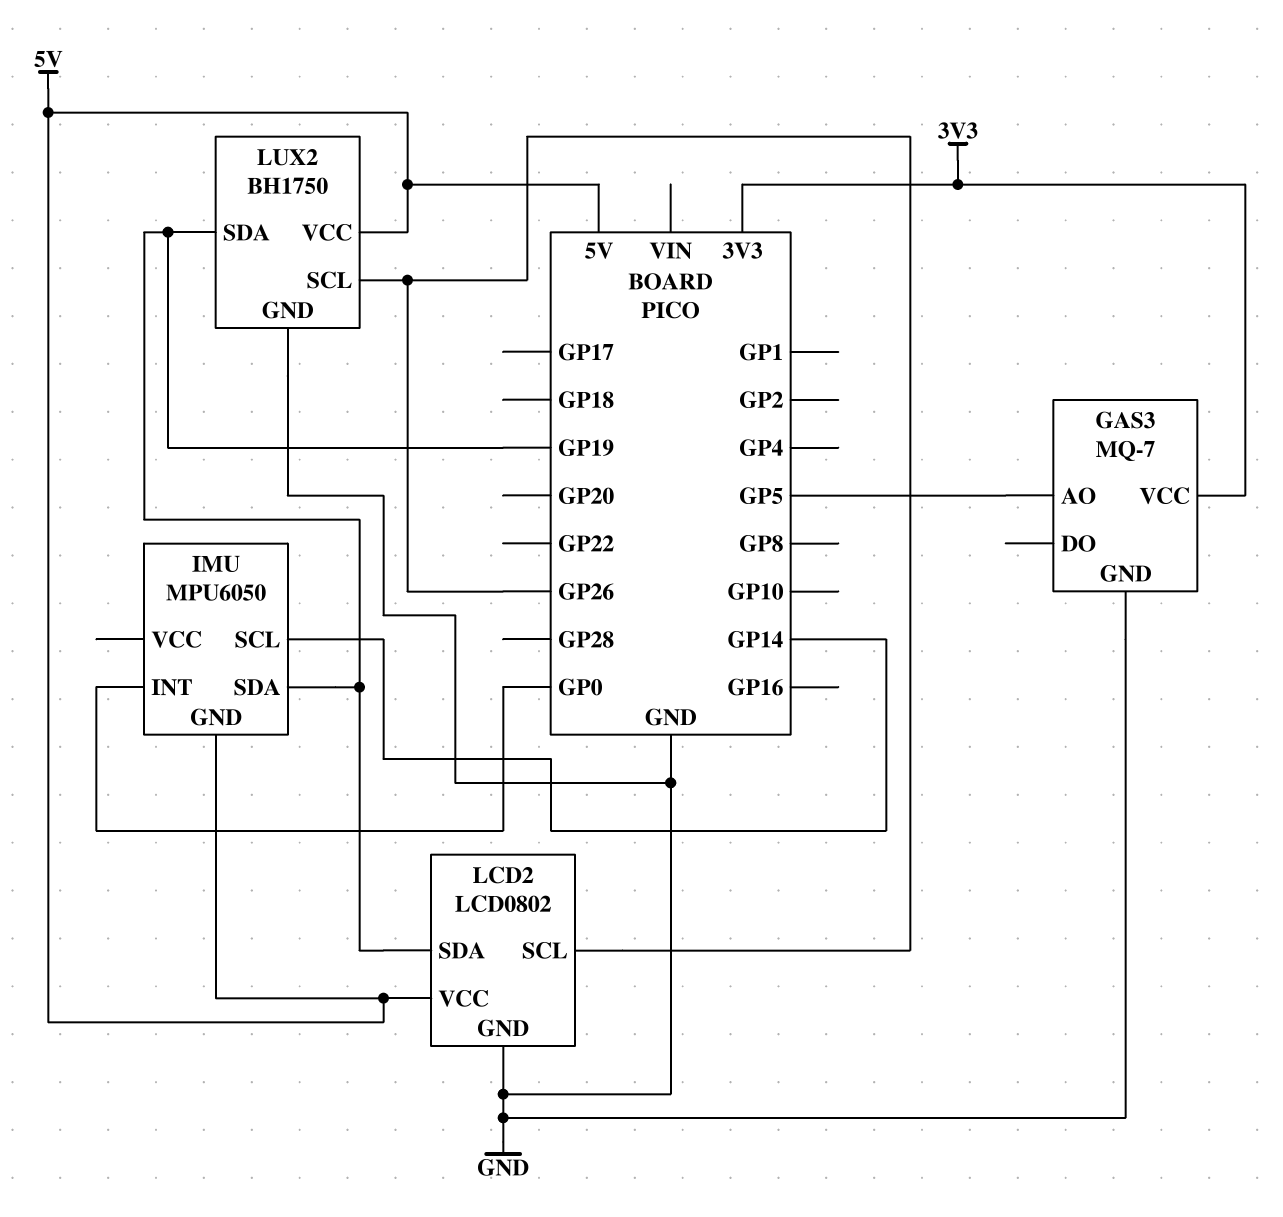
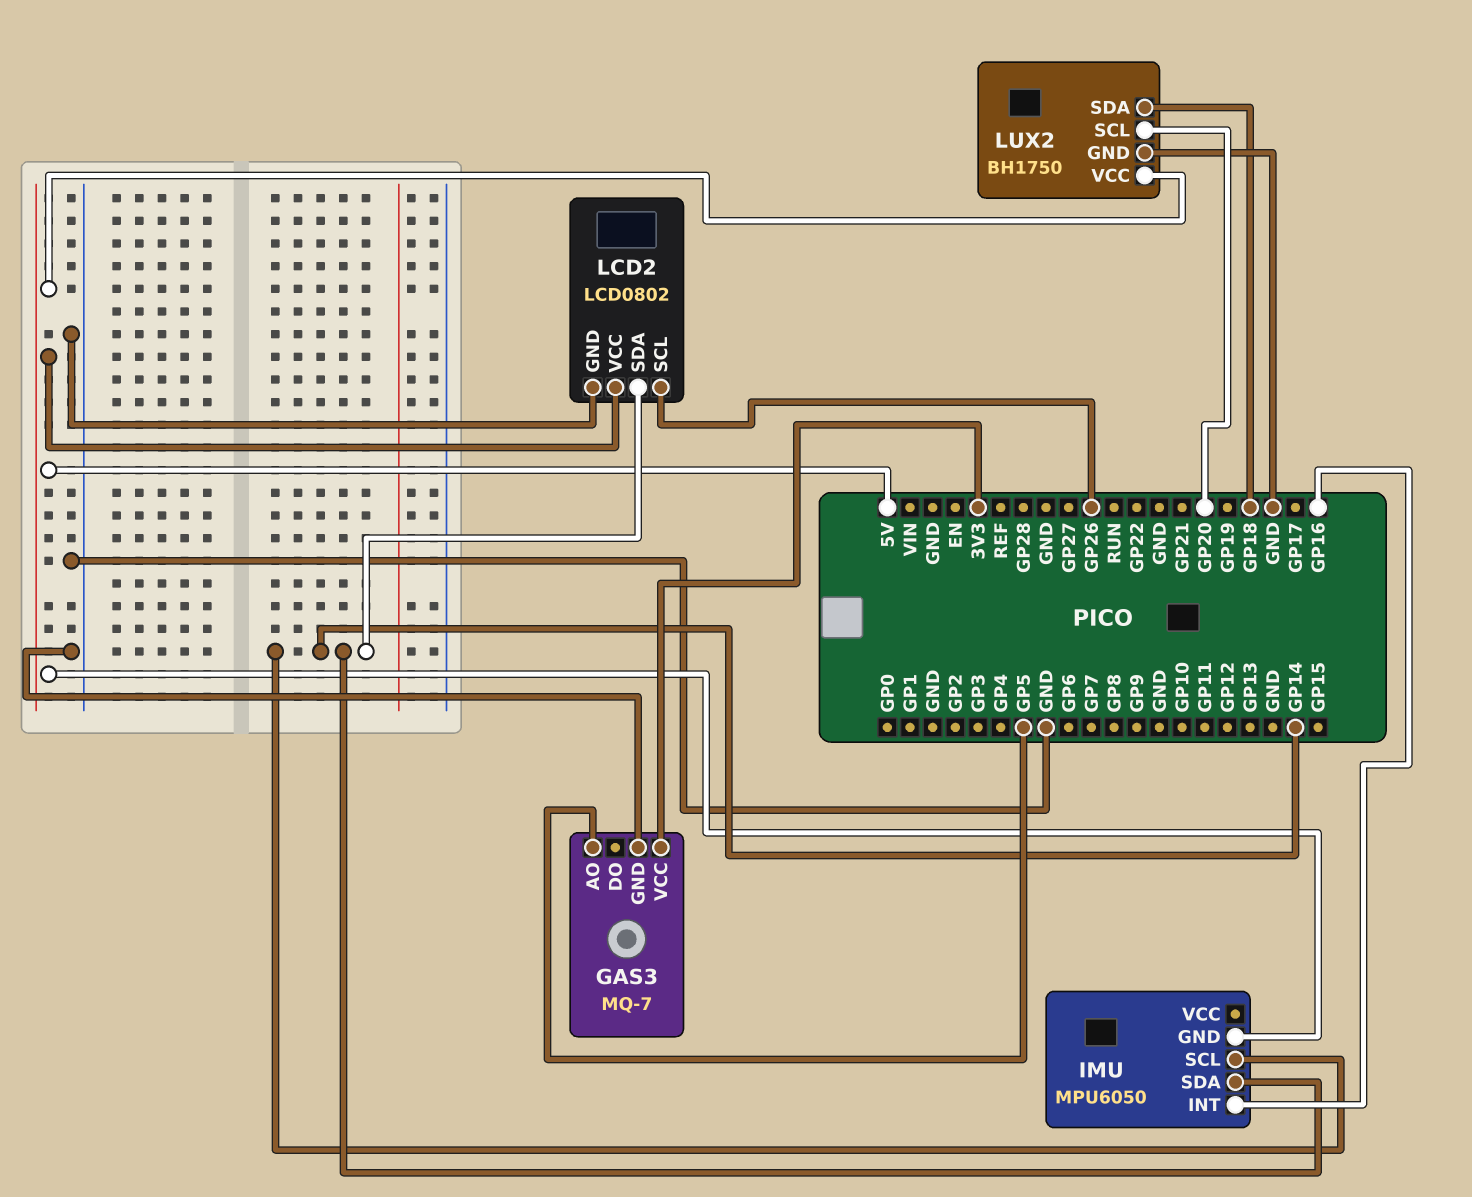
IMU pin INT: GP0 -> GP16
IMU pin SDA: GP19 -> GP14
LCD2 pin SDA: GP19 -> GP14
LUX2 pin SCL: GP26 -> GP20
LUX2 pin SDA: GP19 -> GP18

